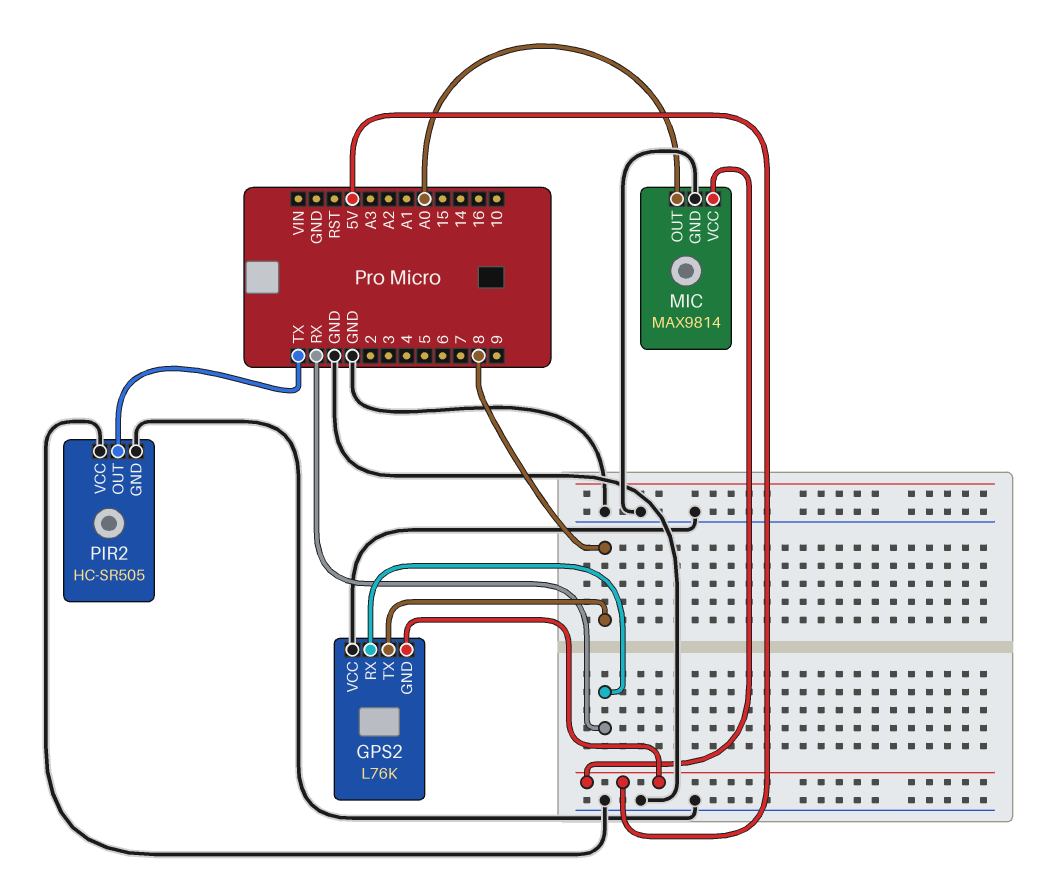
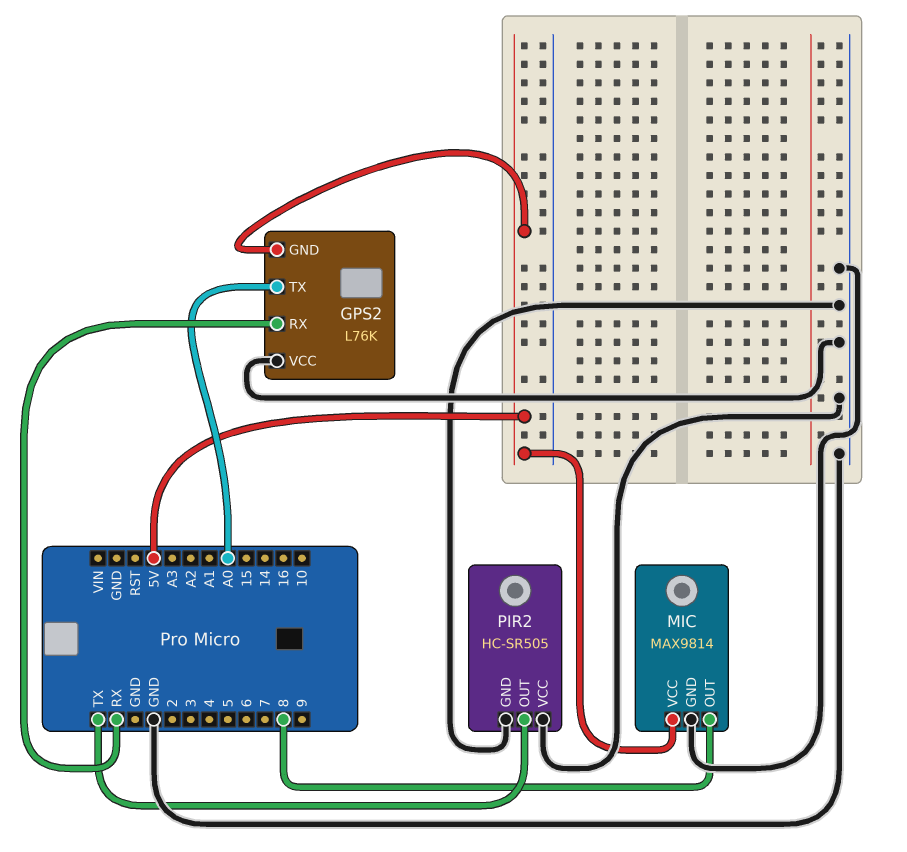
GPS2 pin TX: 8 -> A0
MIC pin OUT: A0 -> 8

